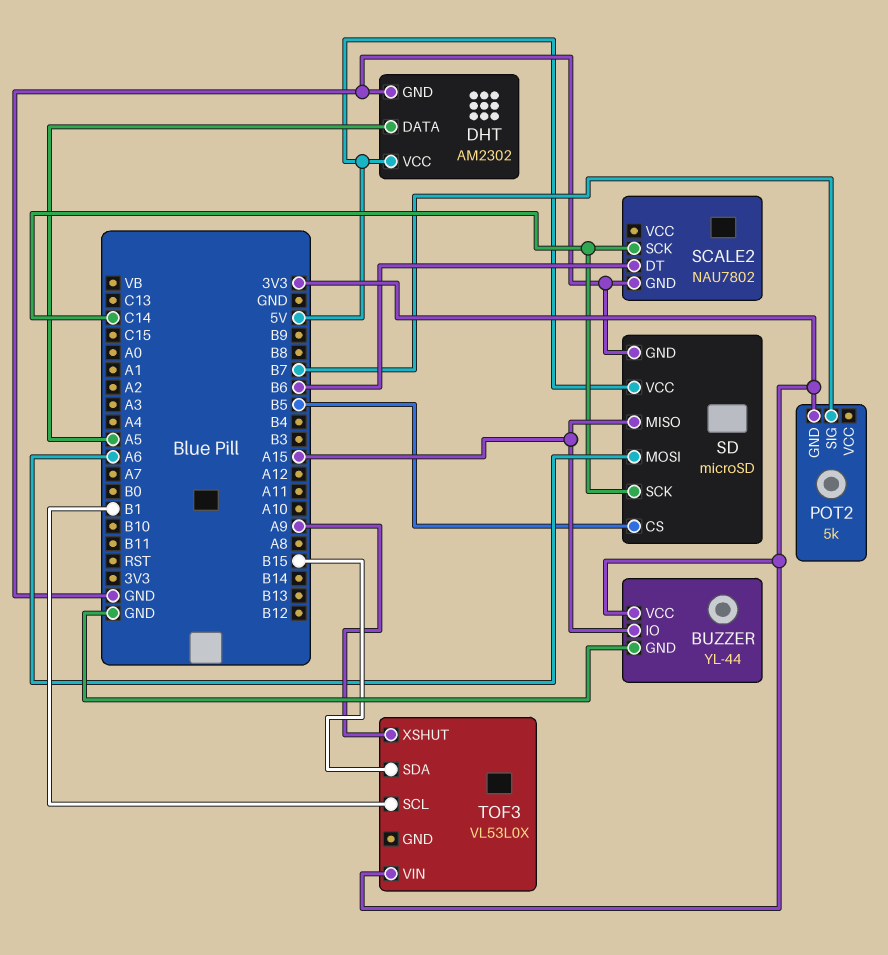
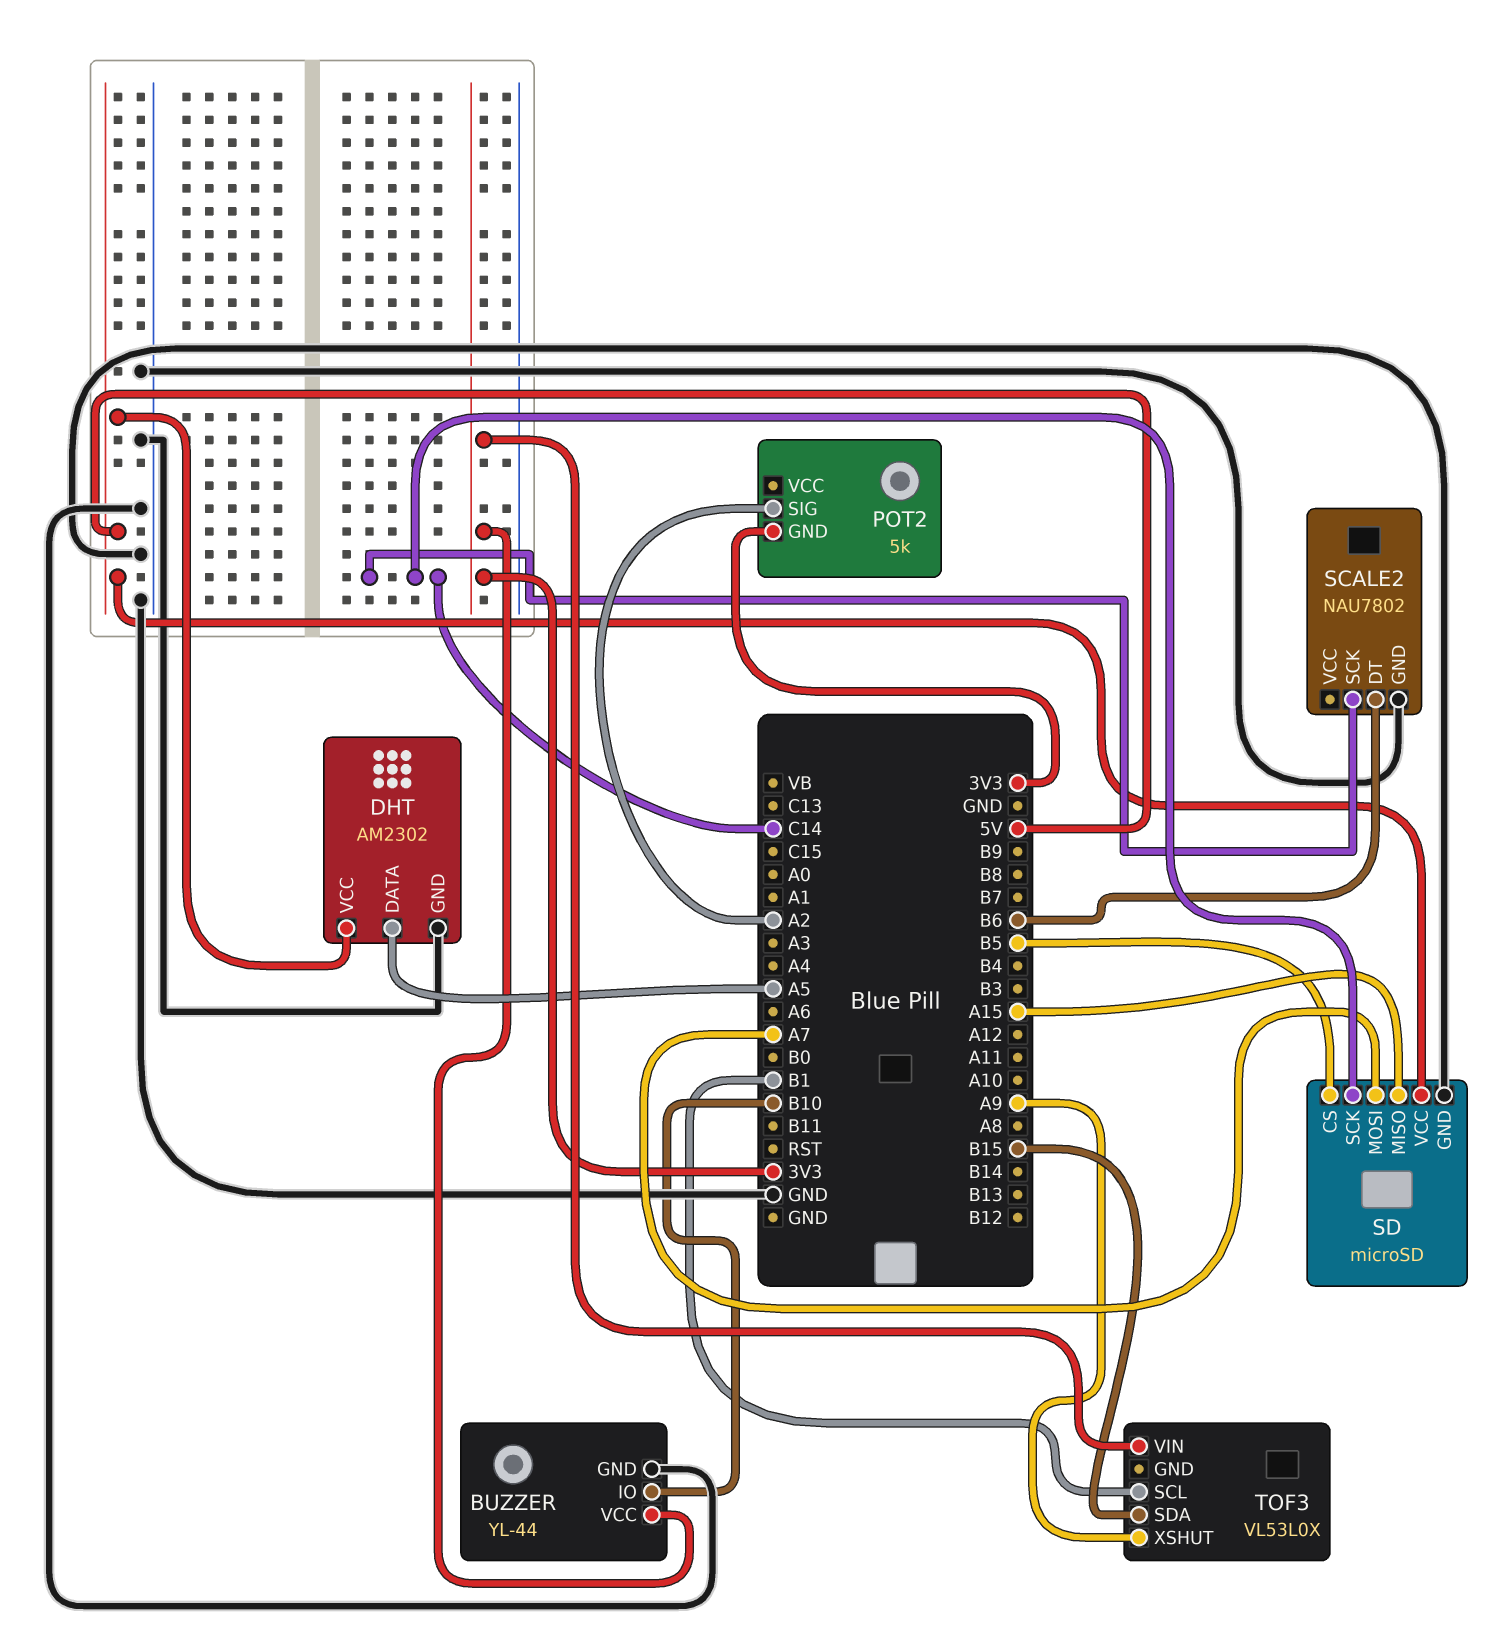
BUZZER pin IO: A15 -> B10
POT2 pin SIG: B7 -> A2
SD pin MOSI: A6 -> A7

